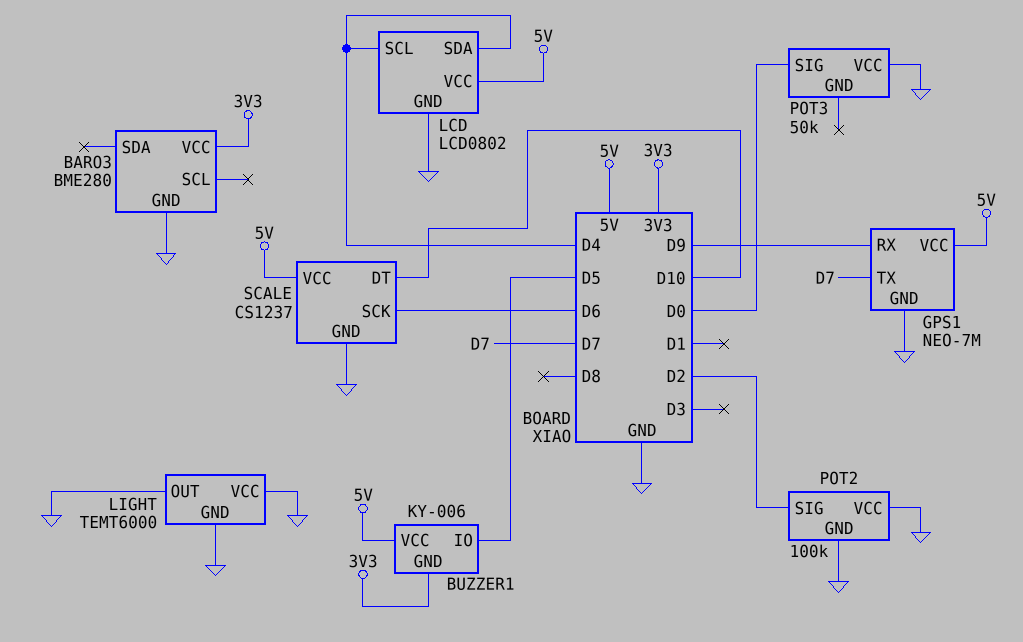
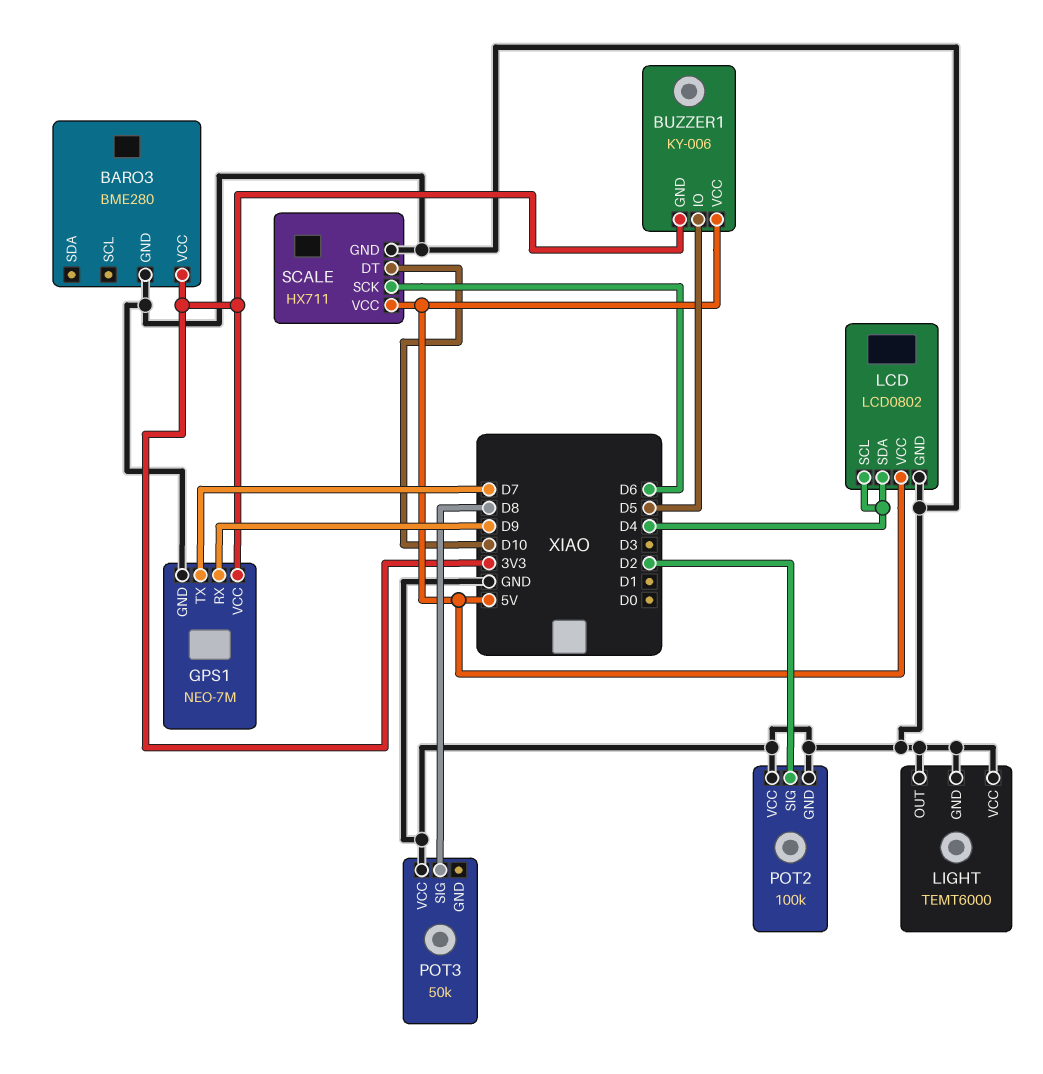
GPS1 pin VCC: 5V -> 3V3
POT3 pin SIG: D0 -> D8
SCALE: CS1237 -> HX711

